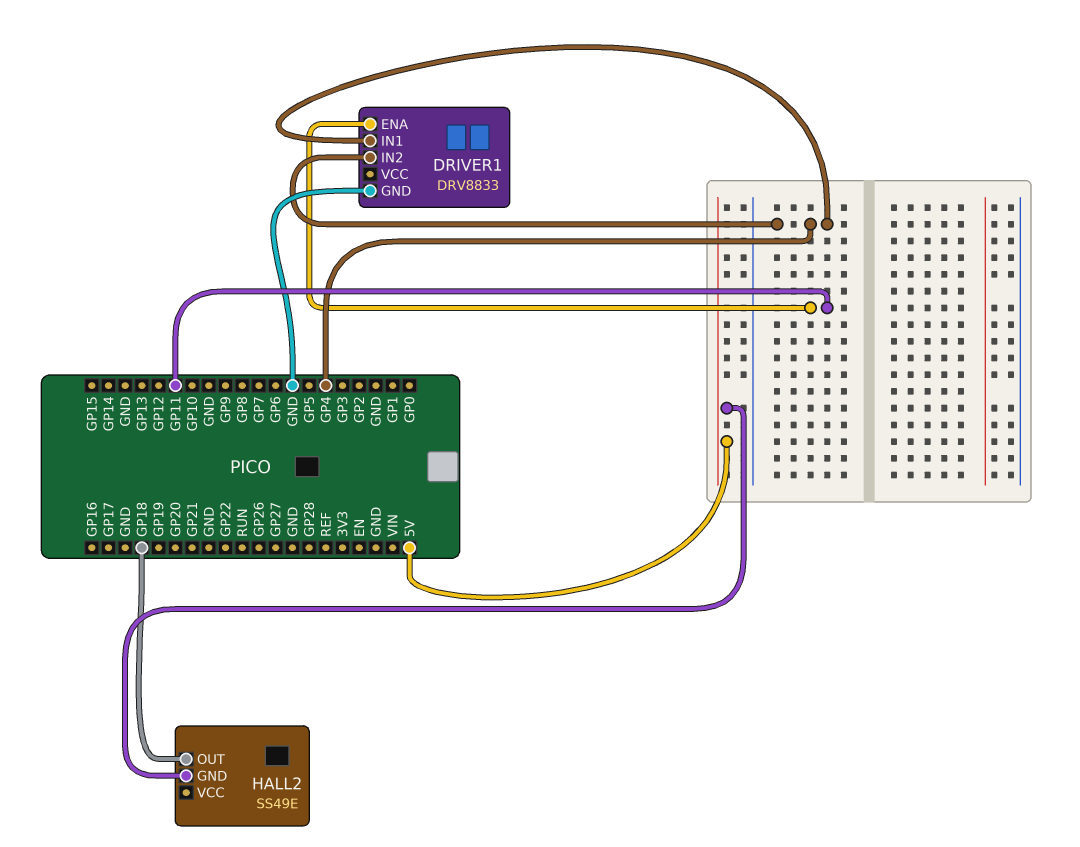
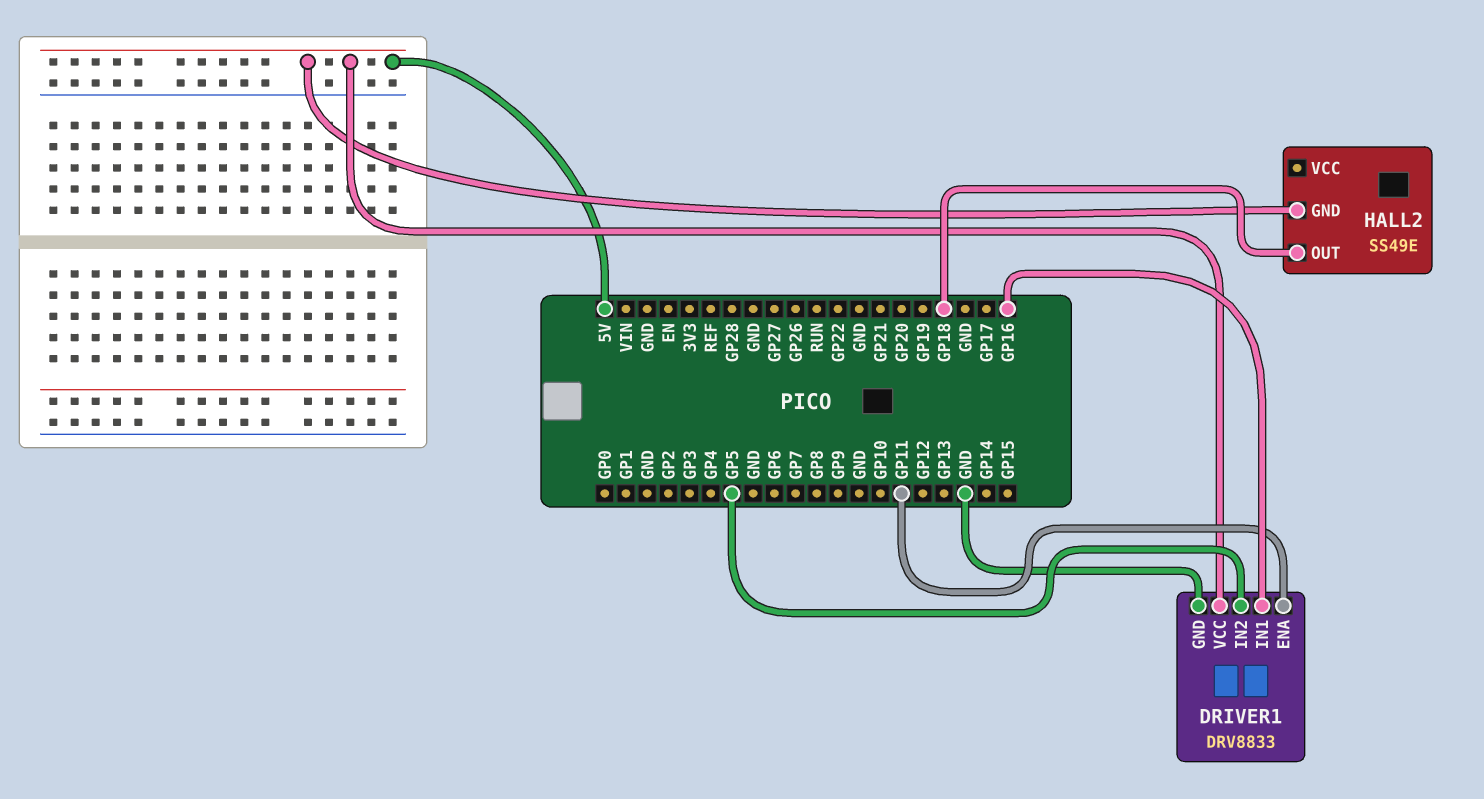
DRIVER1 pin IN1: GP4 -> GP16
DRIVER1 pin IN2: GP4 -> GP5
DRIVER1 pin VCC: none -> 5V

